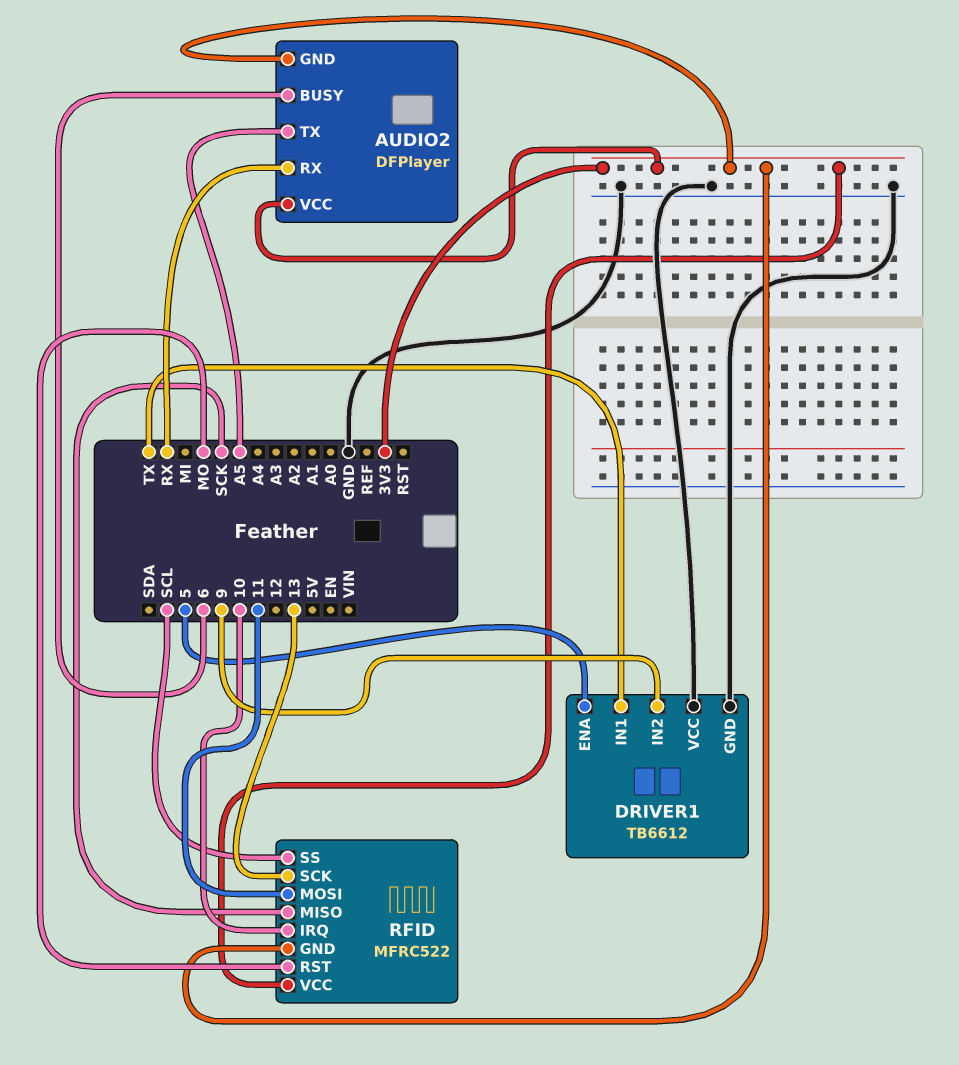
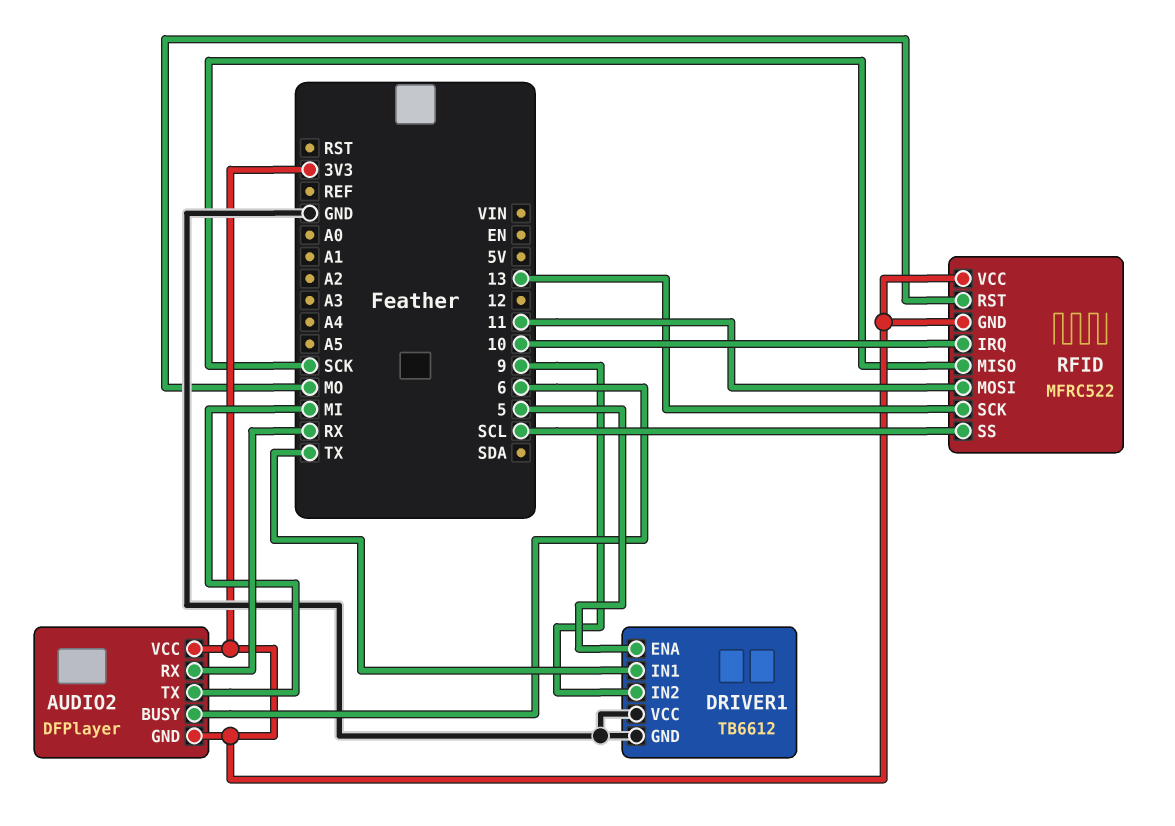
AUDIO2 pin TX: A5 -> MI

